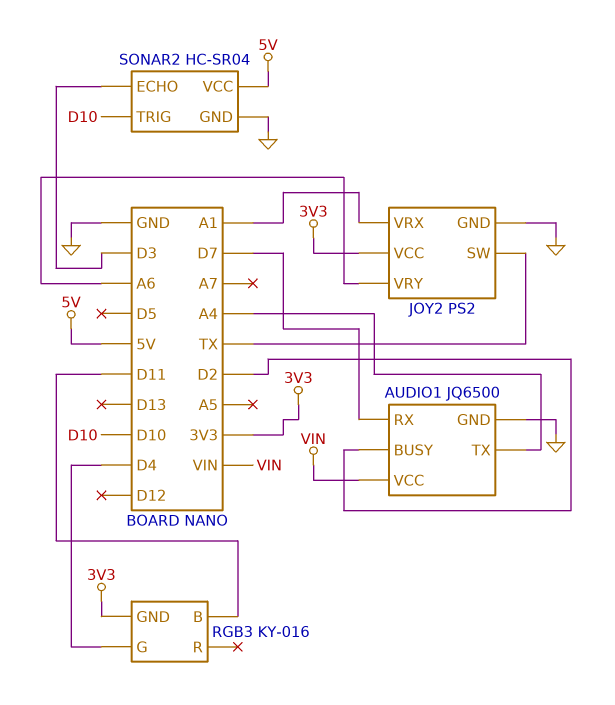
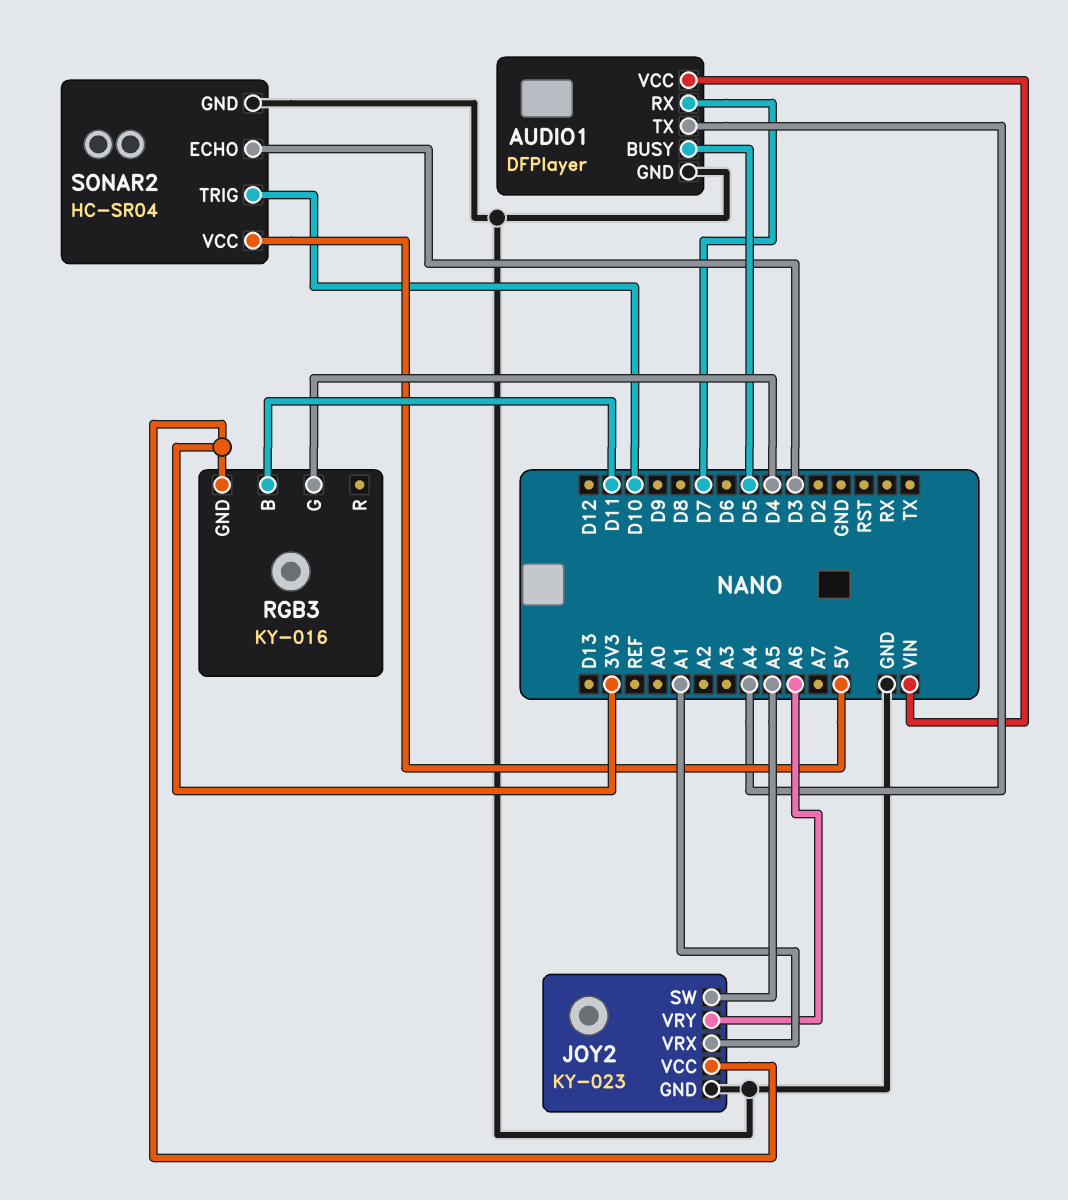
AUDIO1: JQ6500 -> DFPlayer
AUDIO1 pin BUSY: D2 -> D5
JOY2: PS2 -> KY-023
JOY2 pin SW: TX -> A5

